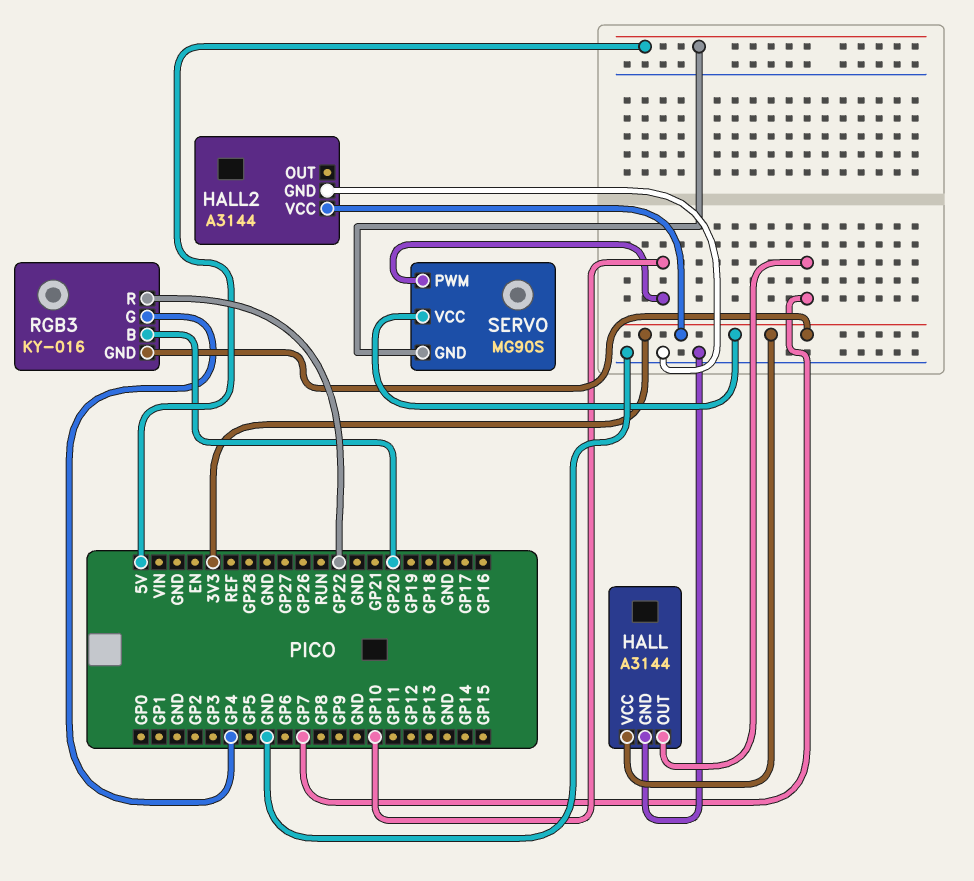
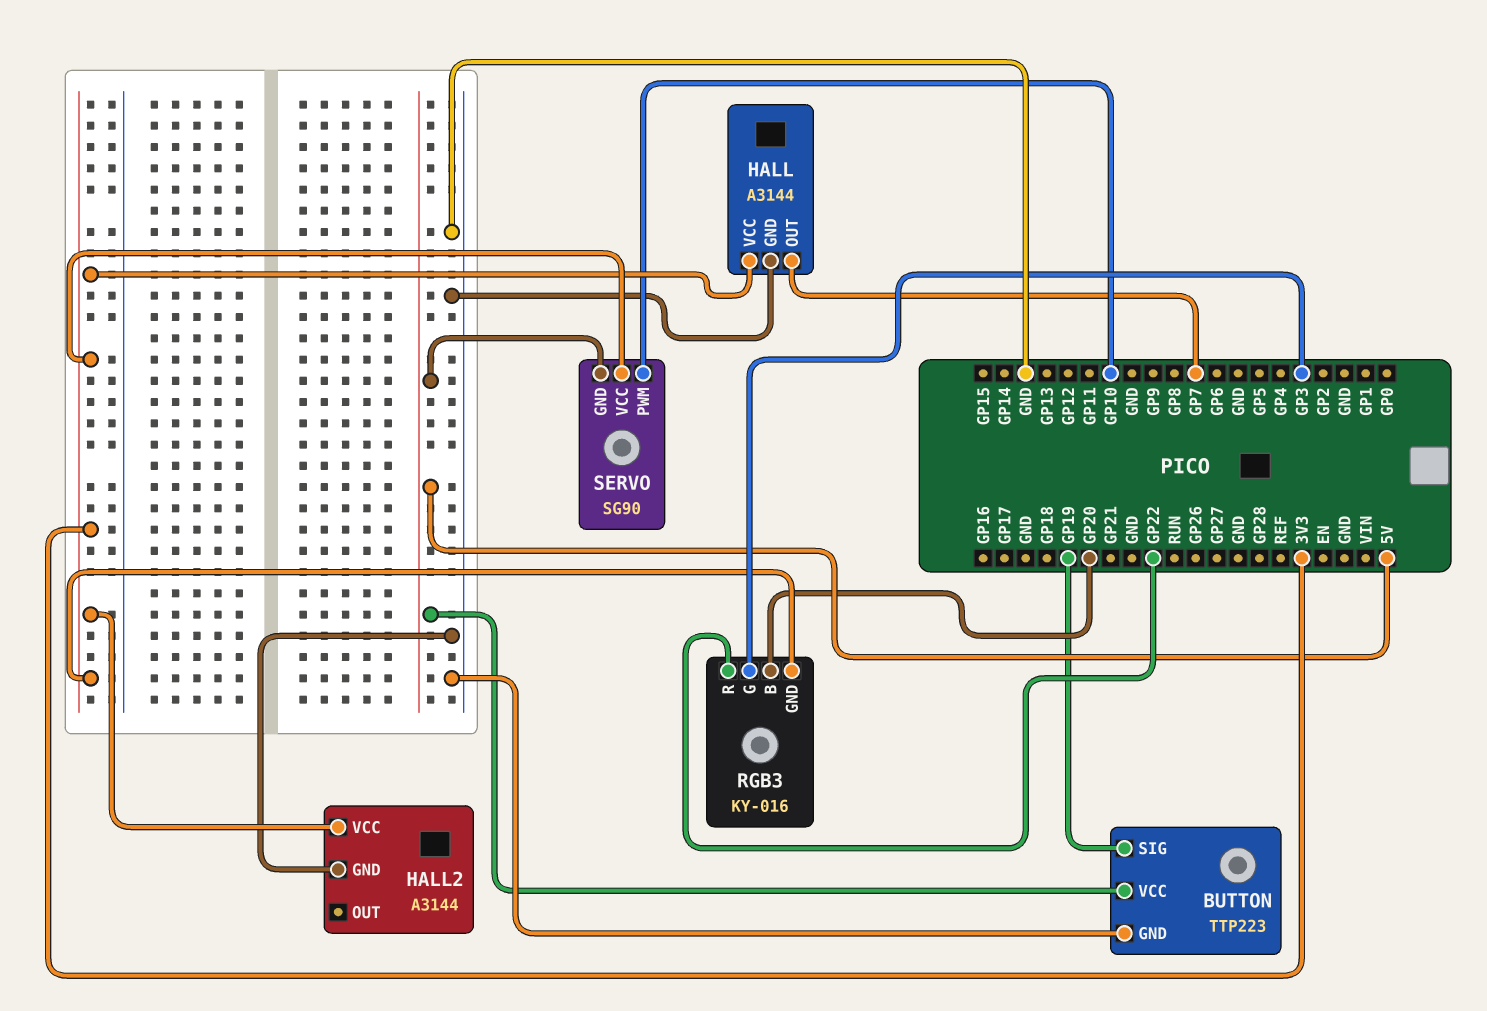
BUTTON: none -> TTP223
BUTTON pin GND: none -> GND
BUTTON pin SIG: none -> GP19
BUTTON pin VCC: none -> 5V
RGB3 pin G: GP4 -> GP3
SERVO: MG90S -> SG90

